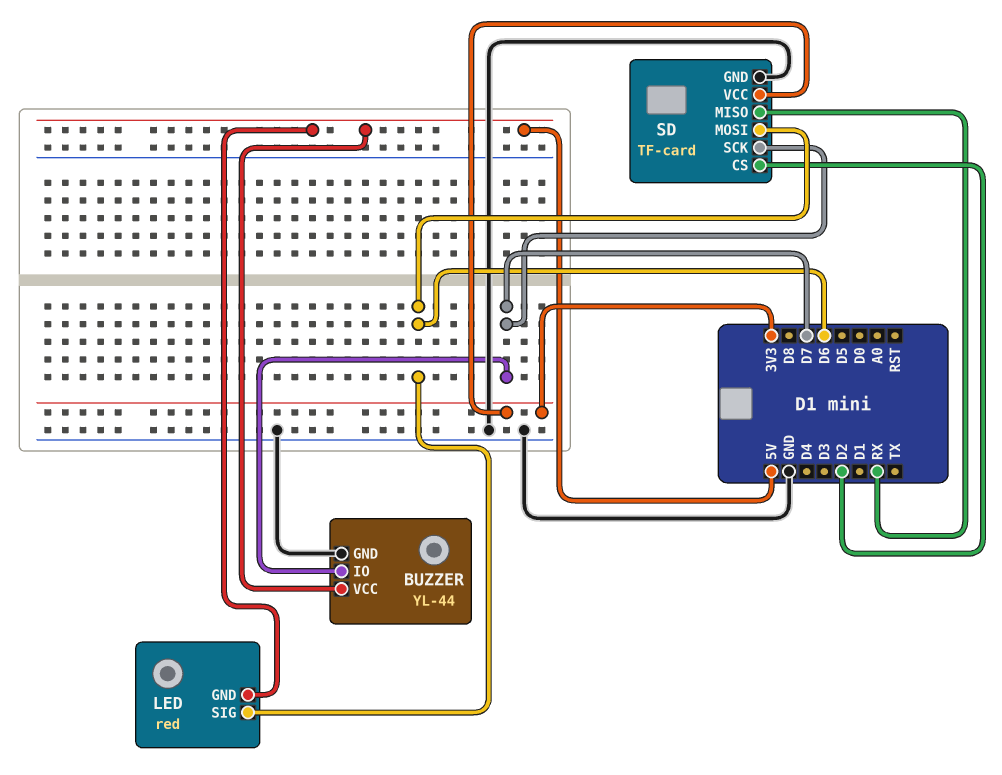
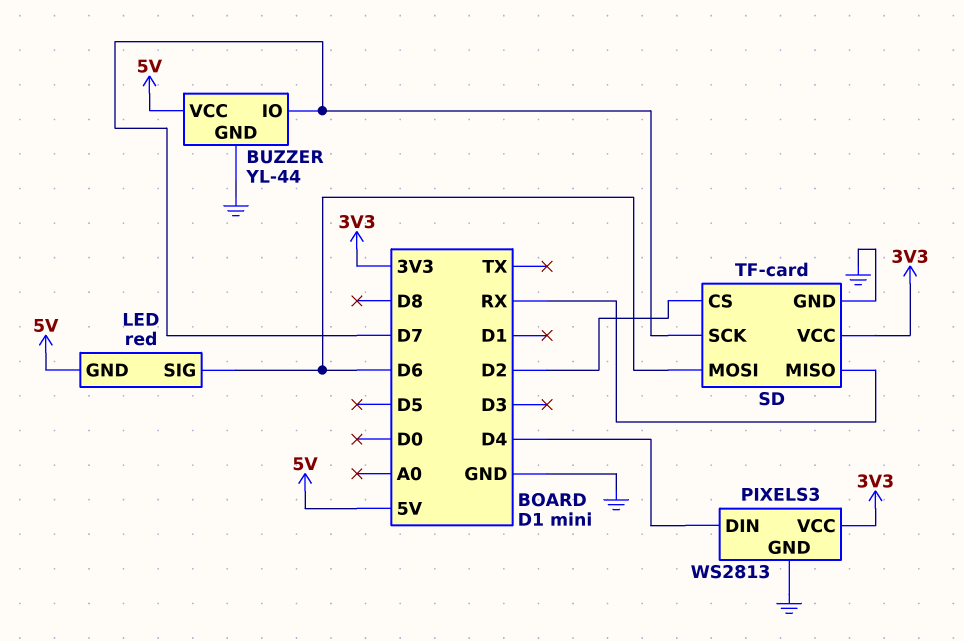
PIXELS3: none -> WS2813
PIXELS3 pin DIN: none -> D4
PIXELS3 pin GND: none -> GND
PIXELS3 pin VCC: none -> 3V3

